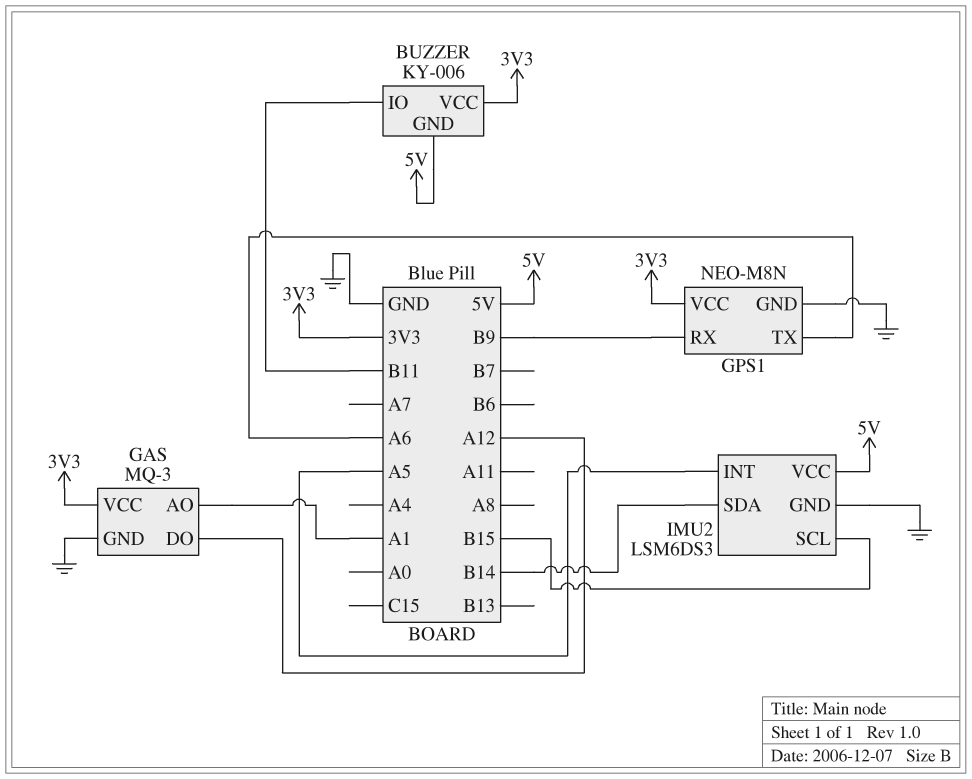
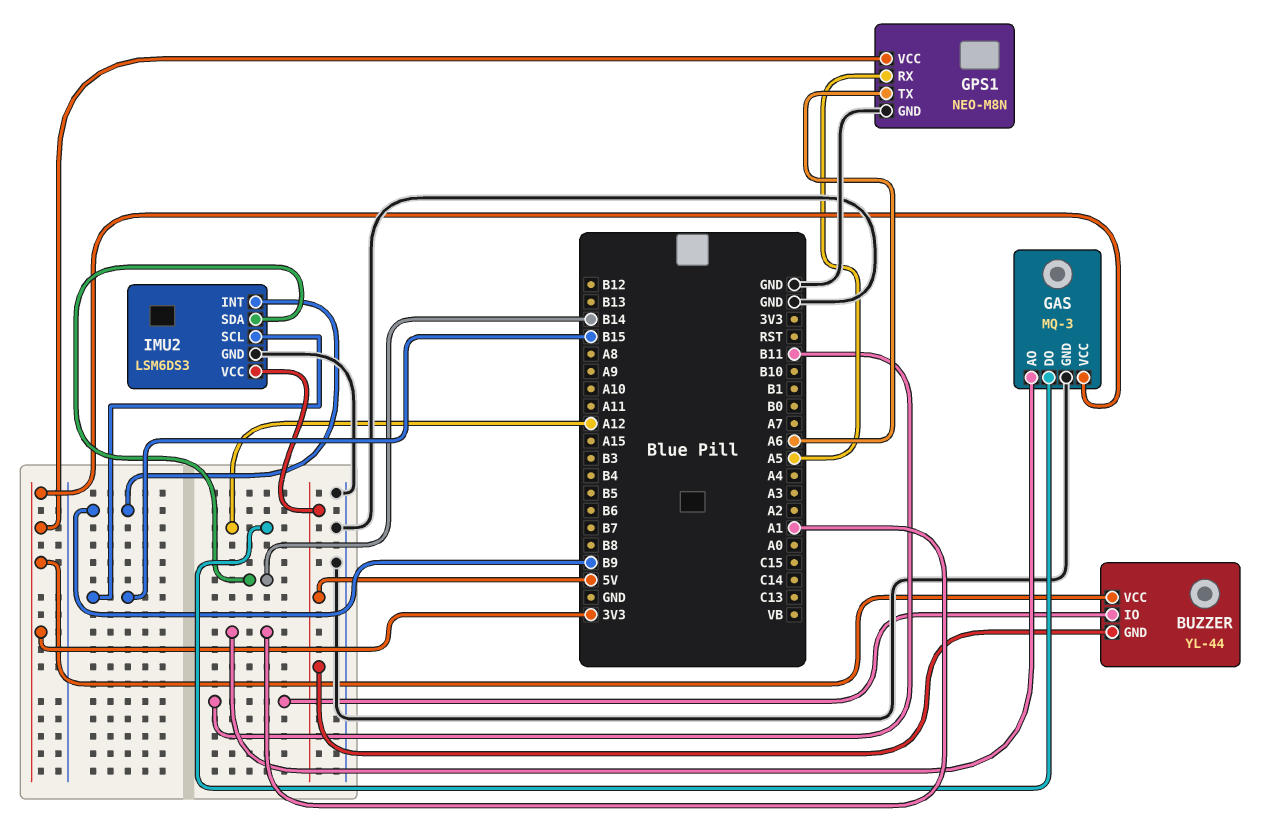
BUZZER: KY-006 -> YL-44
GPS1 pin RX: B9 -> A5
IMU2 pin INT: A5 -> B9

